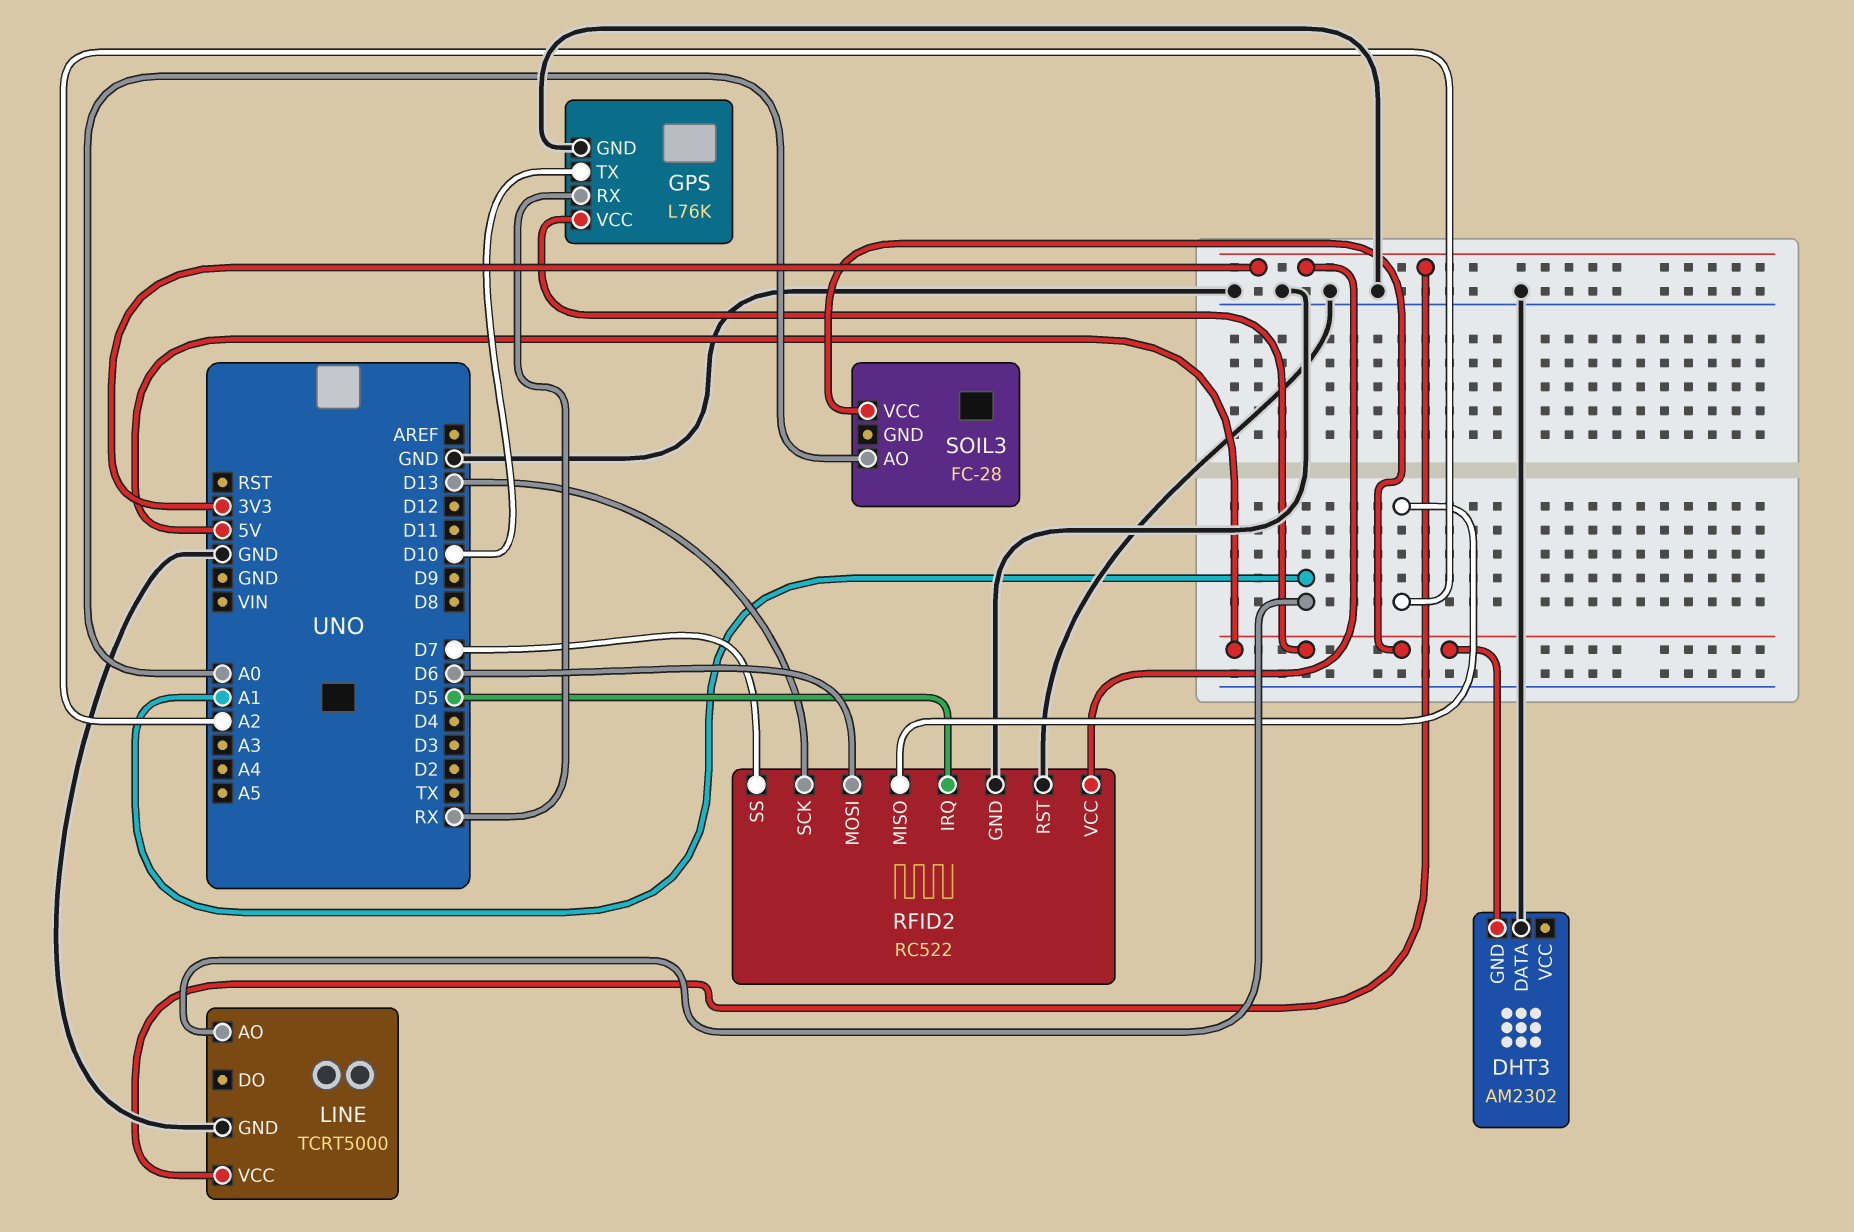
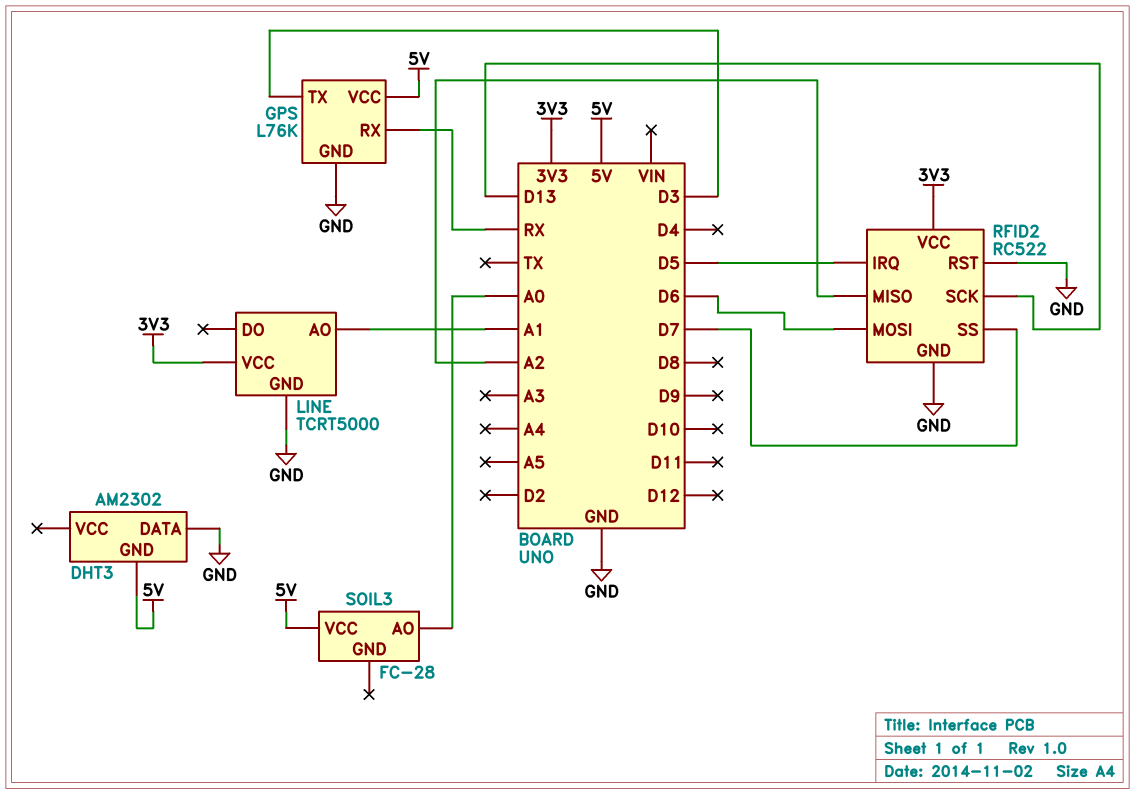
GPS pin TX: D10 -> D3

